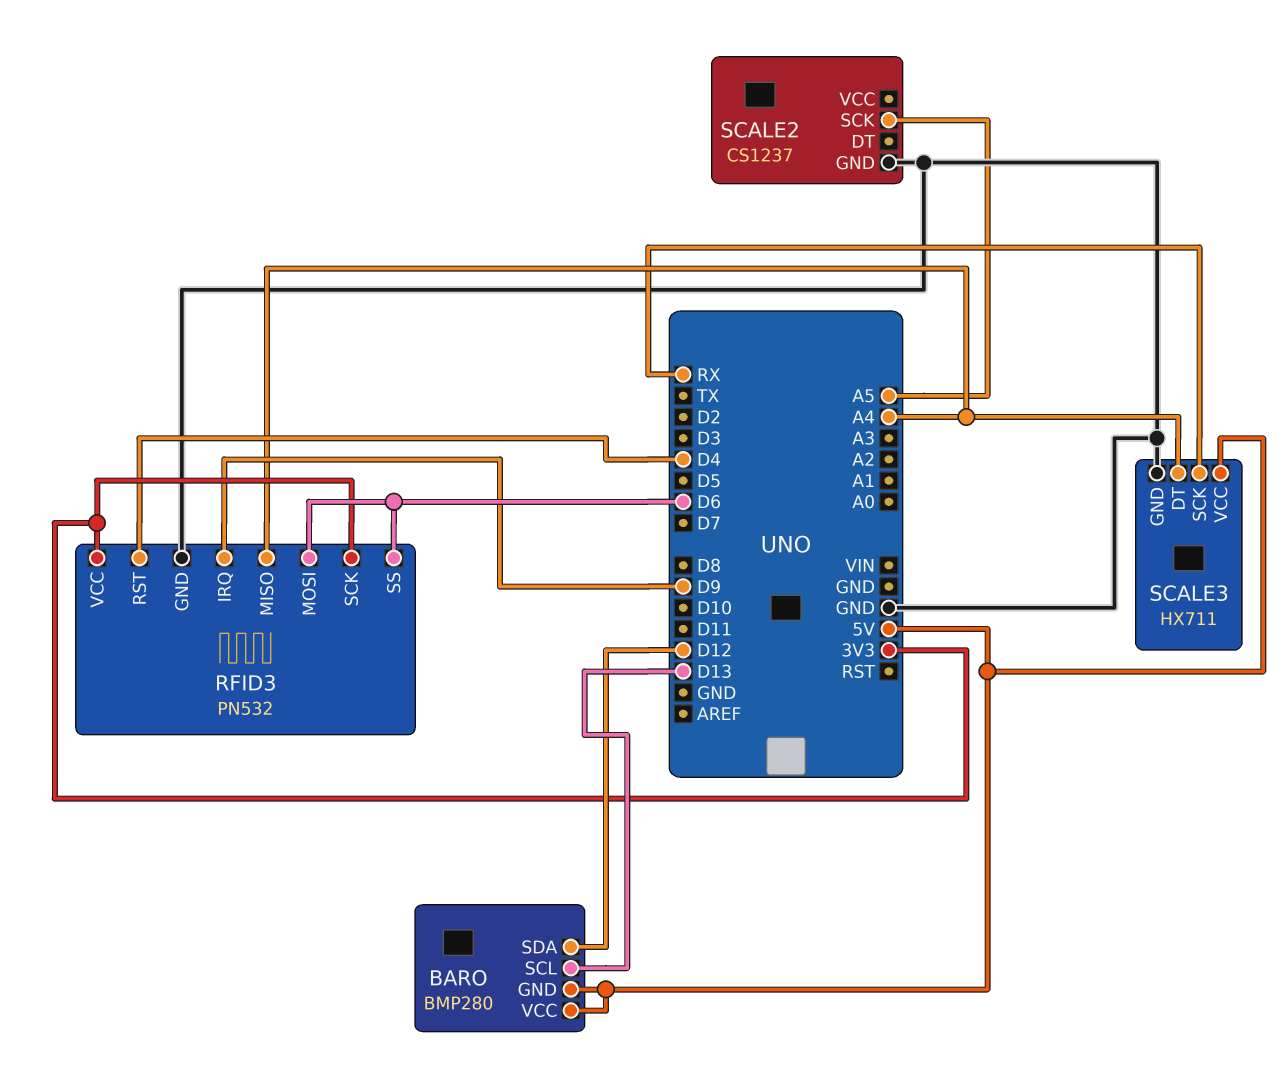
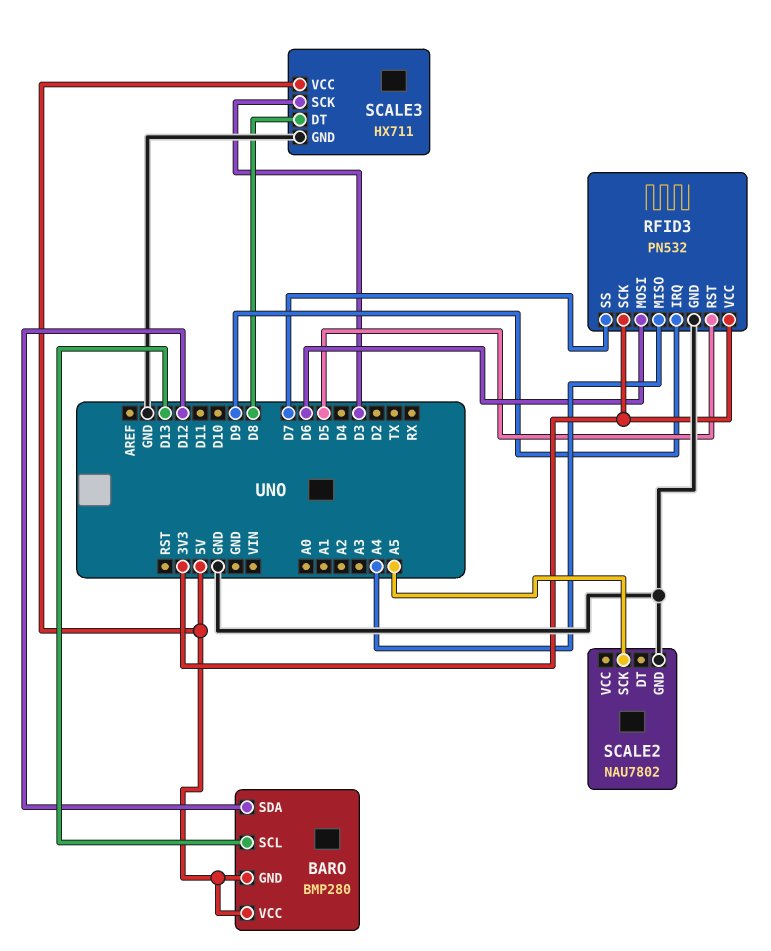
RFID3 pin RST: D4 -> D5
RFID3 pin SS: D6 -> D7
SCALE2: CS1237 -> NAU7802
SCALE3 pin DT: A4 -> D8
SCALE3 pin SCK: RX -> D3

